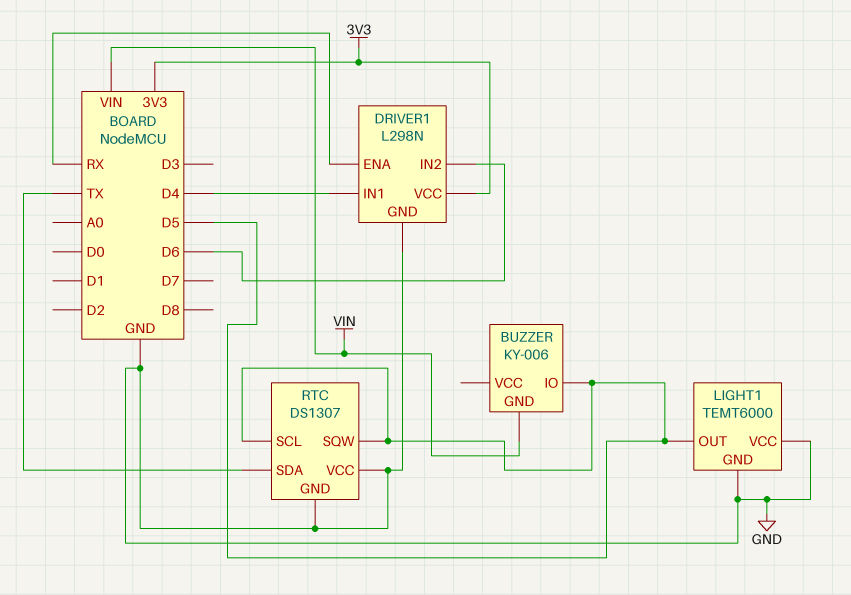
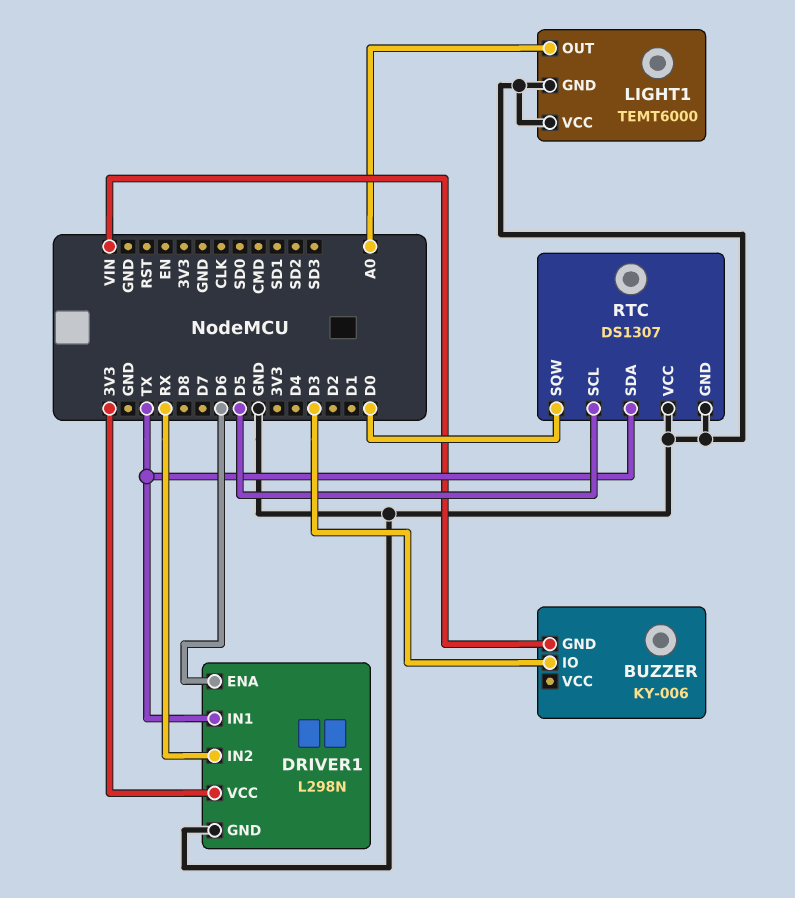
BUZZER pin IO: D5 -> D3
DRIVER1 pin ENA: RX -> D6
DRIVER1 pin IN1: D4 -> TX
DRIVER1 pin IN2: D6 -> RX
LIGHT1 pin OUT: D5 -> A0
RTC pin SQW: D5 -> D0

